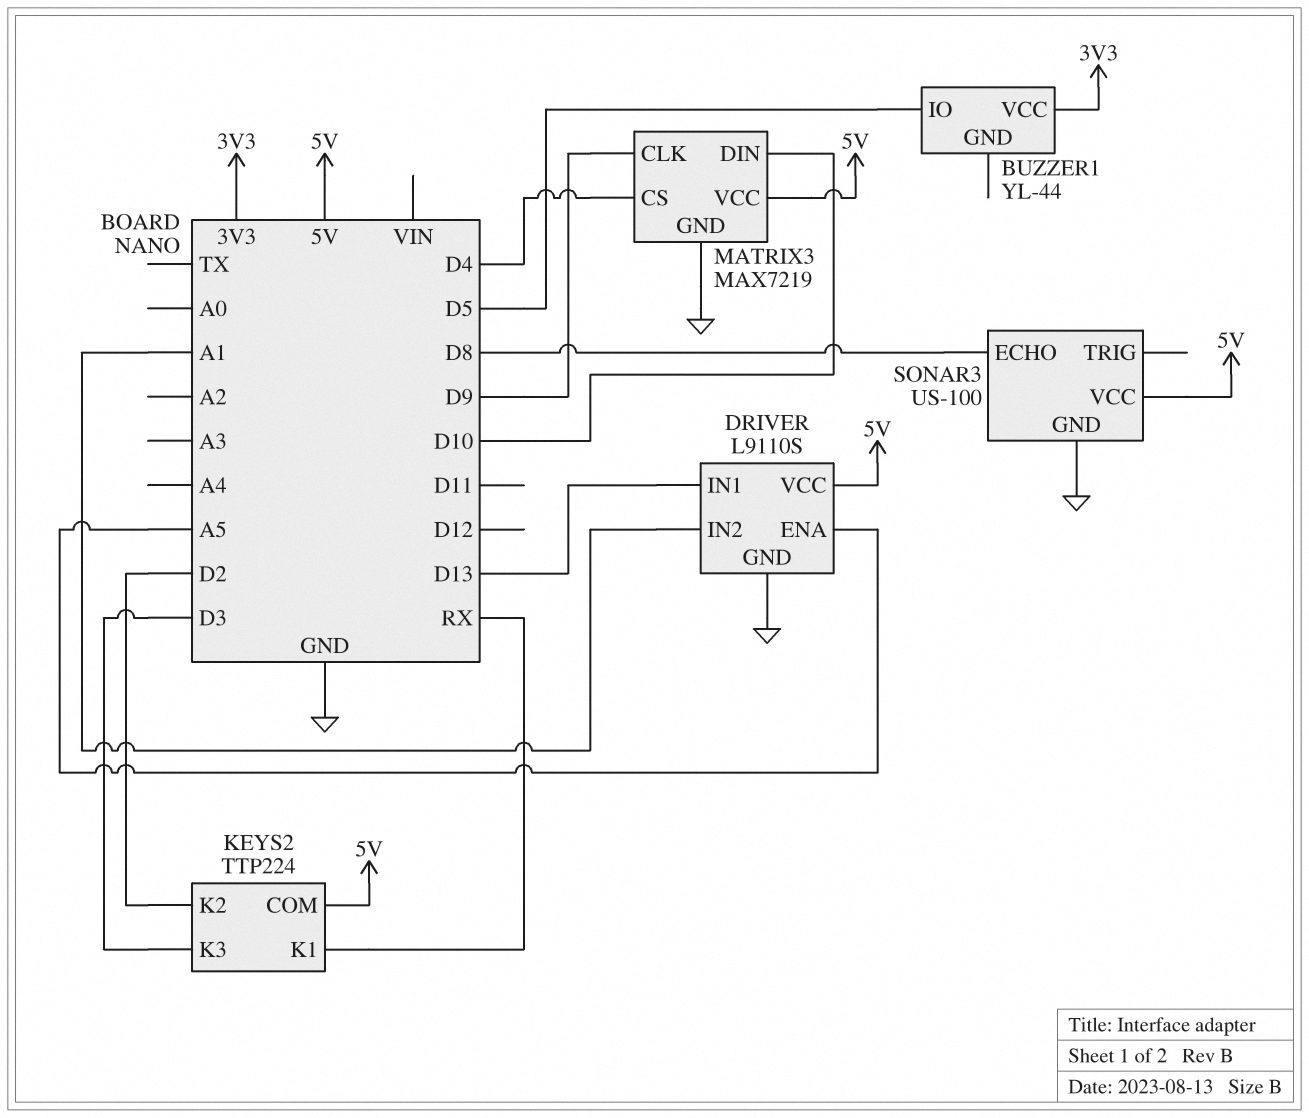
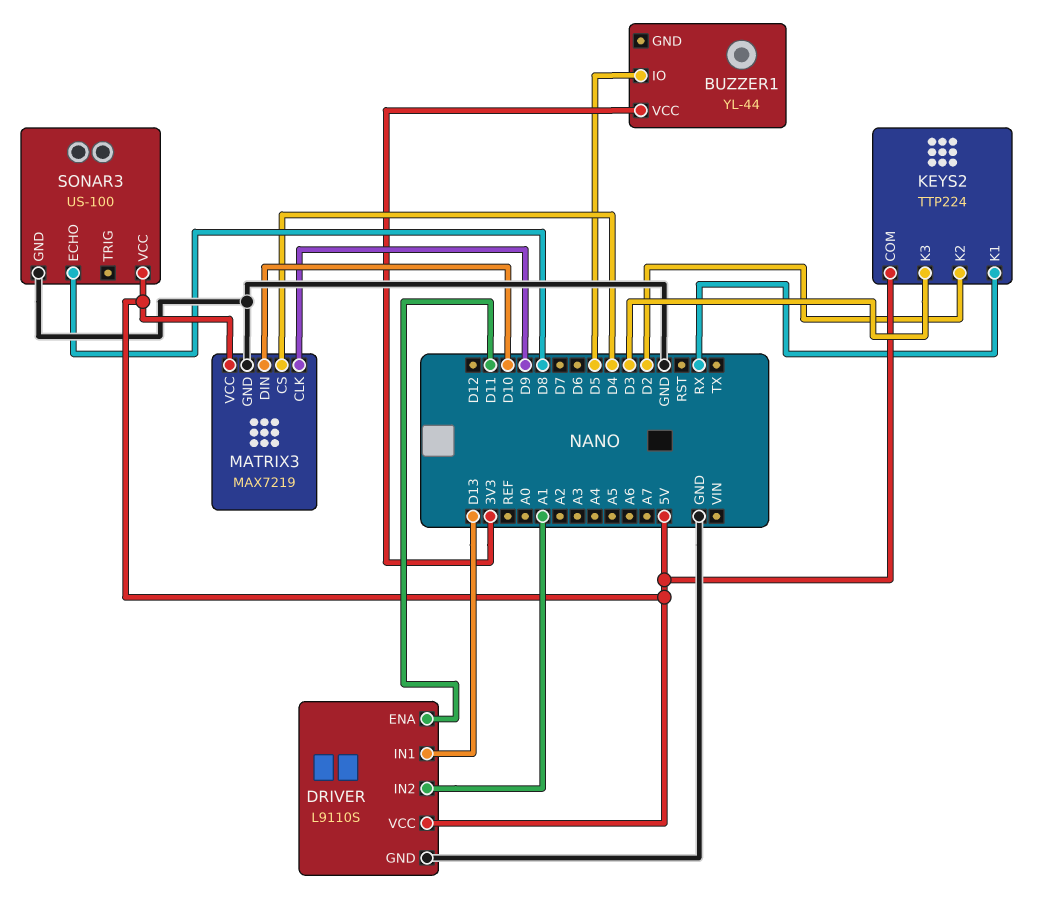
DRIVER pin ENA: A5 -> D11

